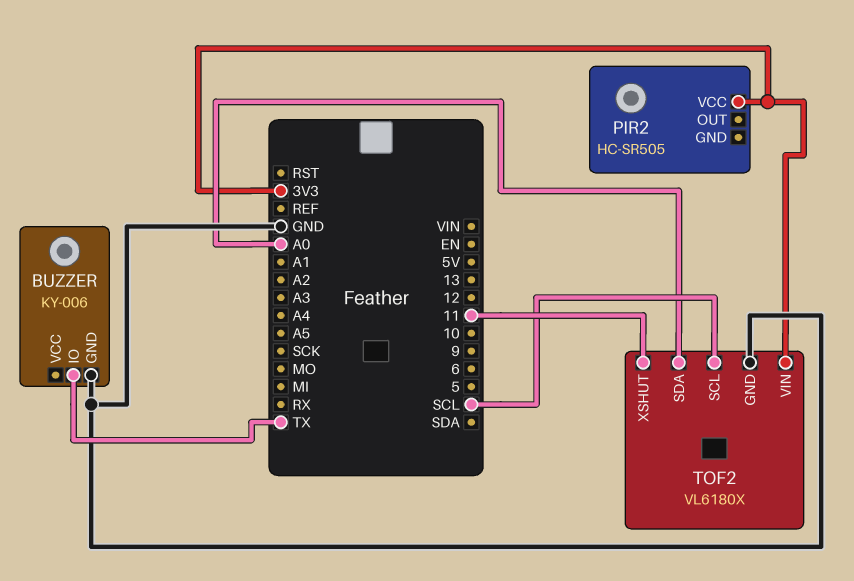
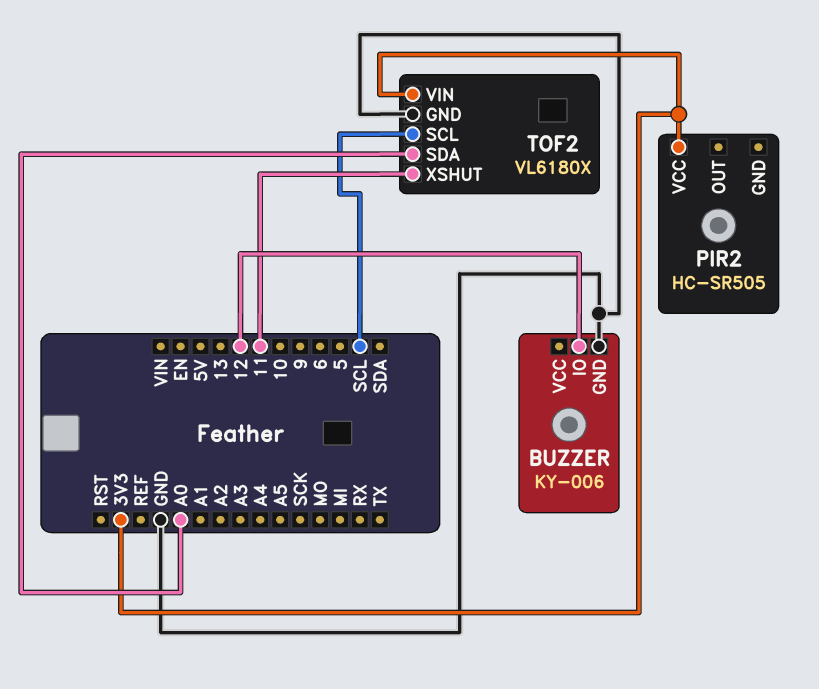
BUZZER pin IO: TX -> 12

